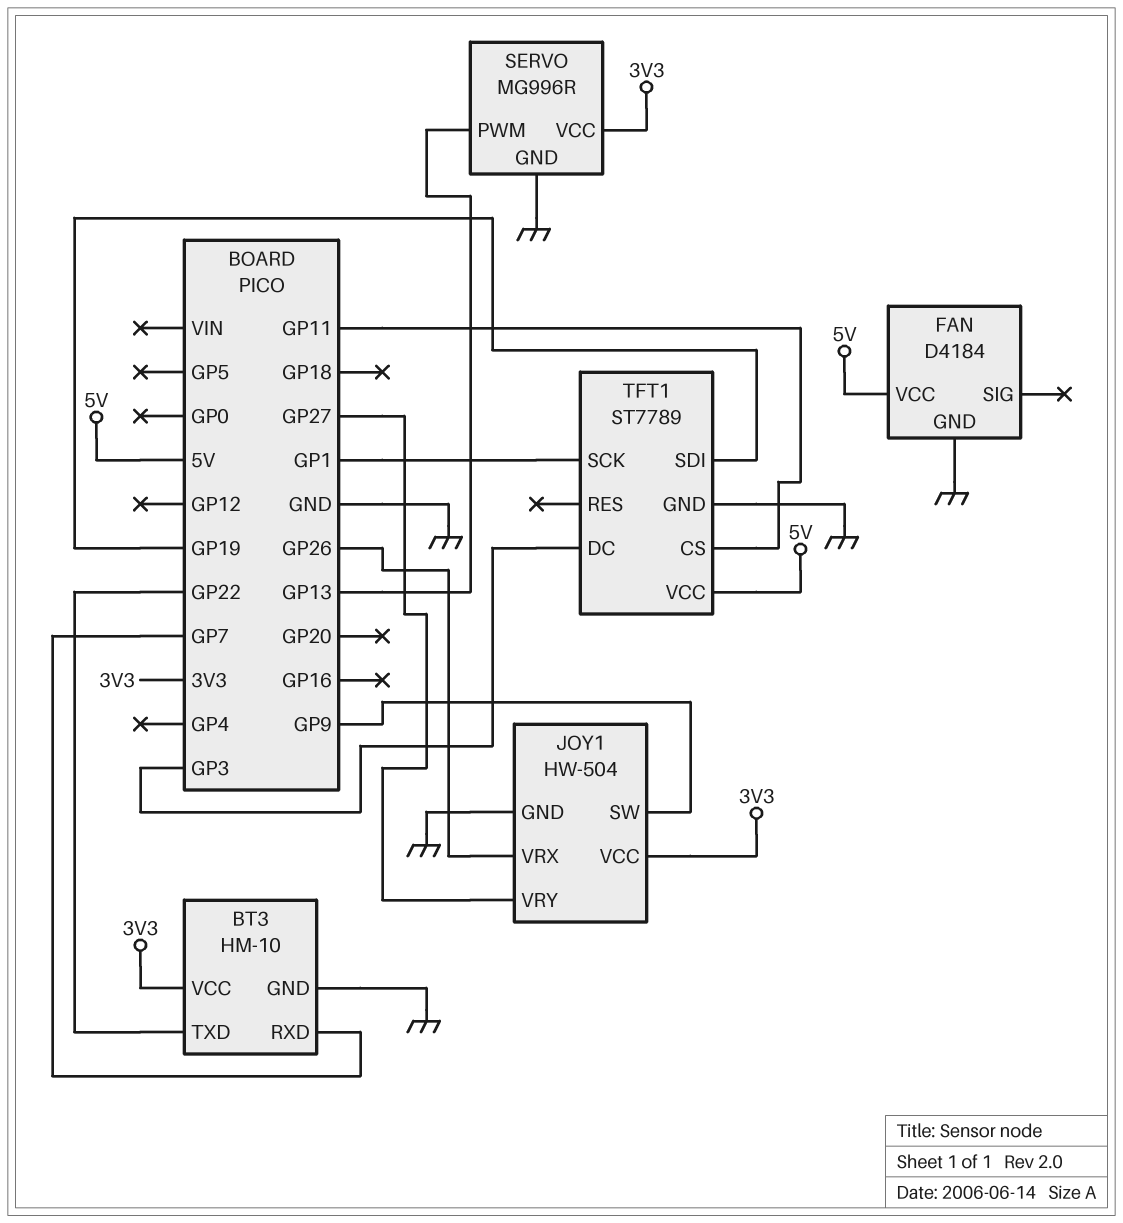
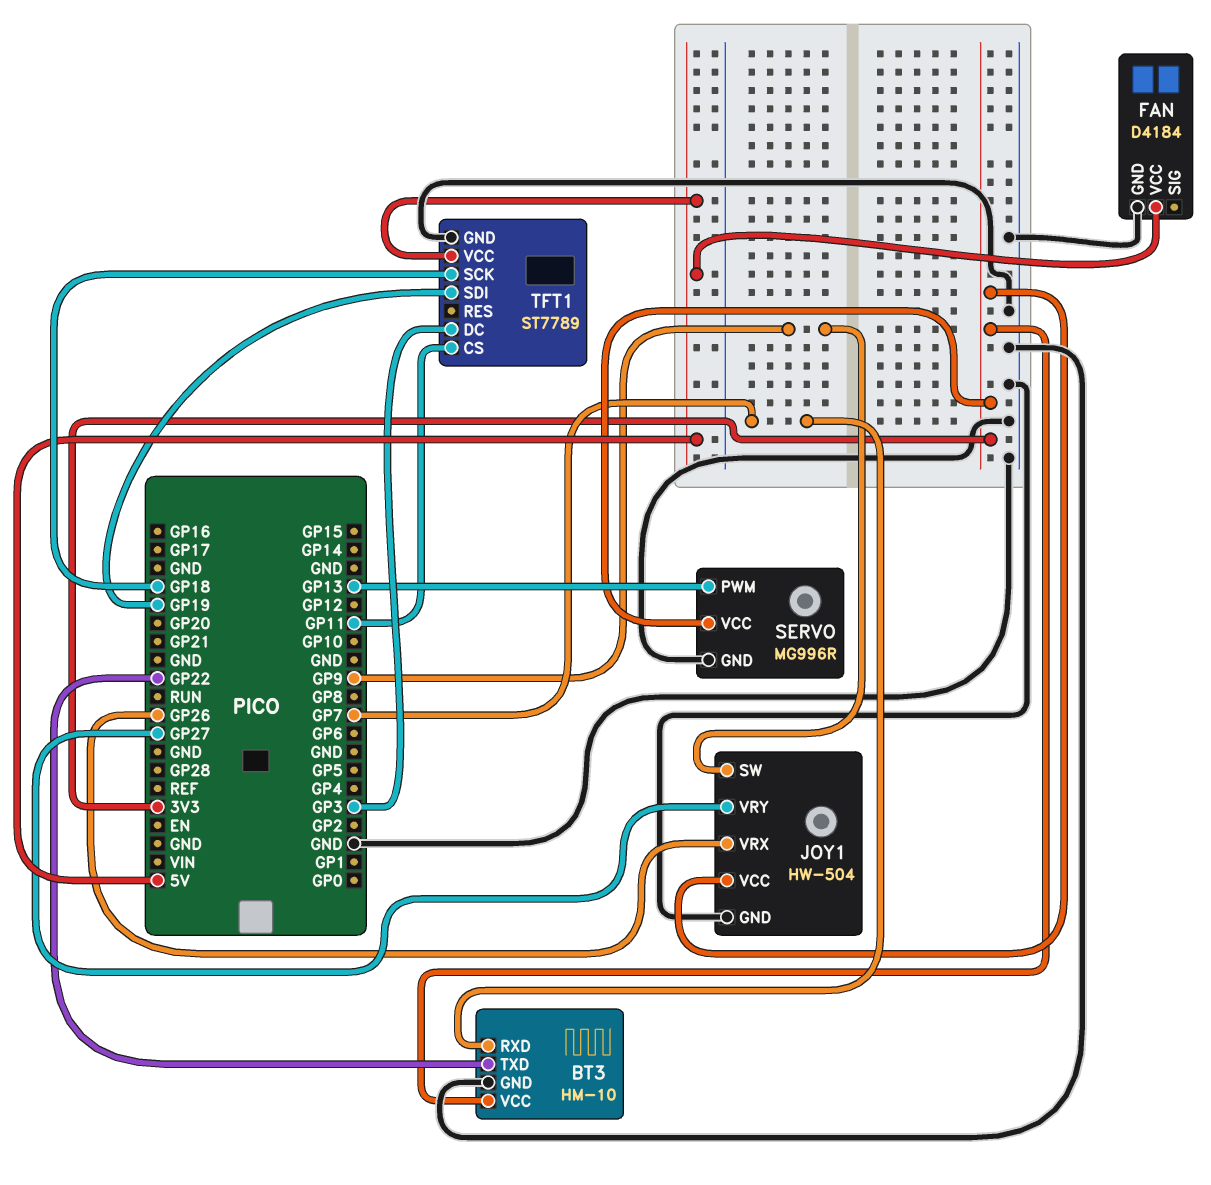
TFT1 pin SCK: GP1 -> GP18

